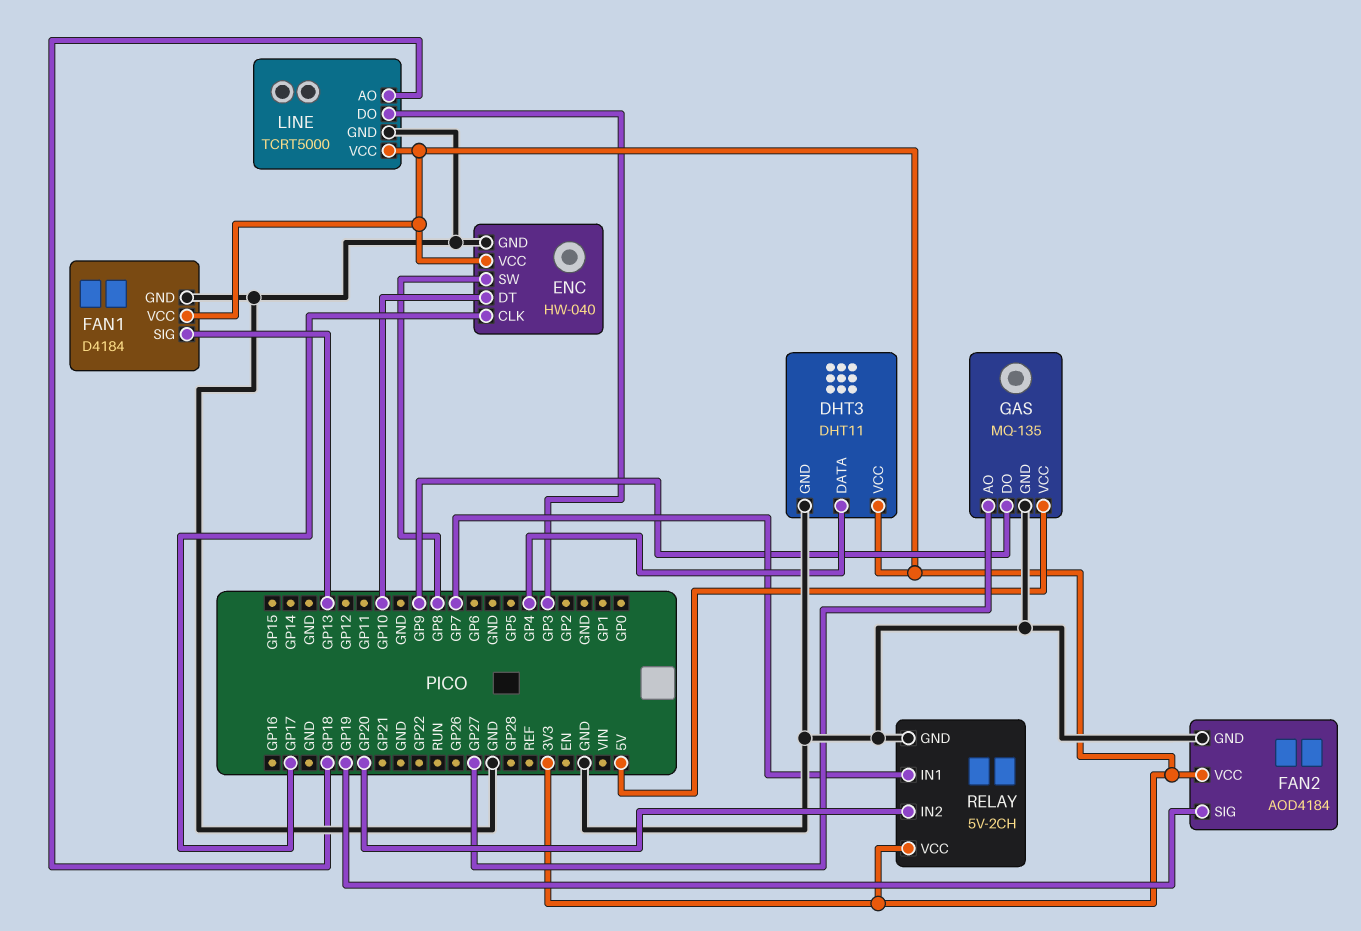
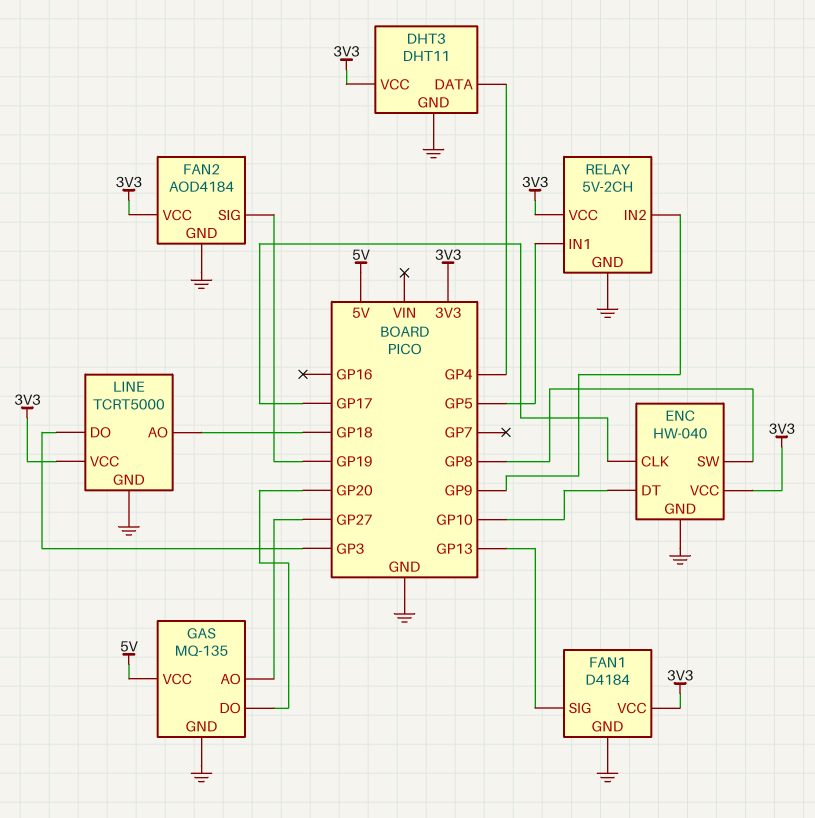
GAS pin DO: GP9 -> GP20
RELAY pin IN1: GP7 -> GP5
RELAY pin IN2: GP20 -> GP9

